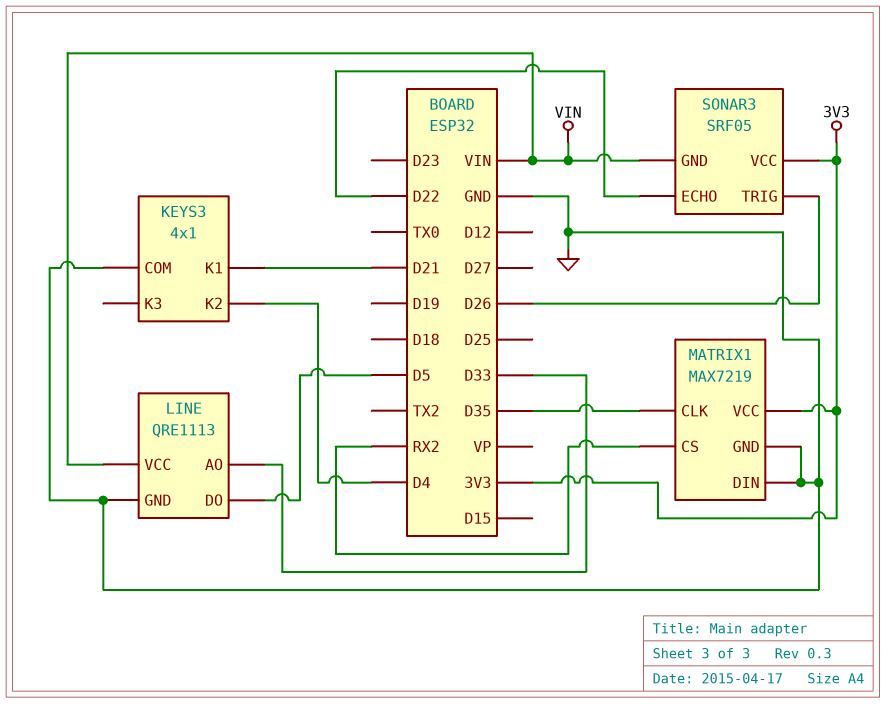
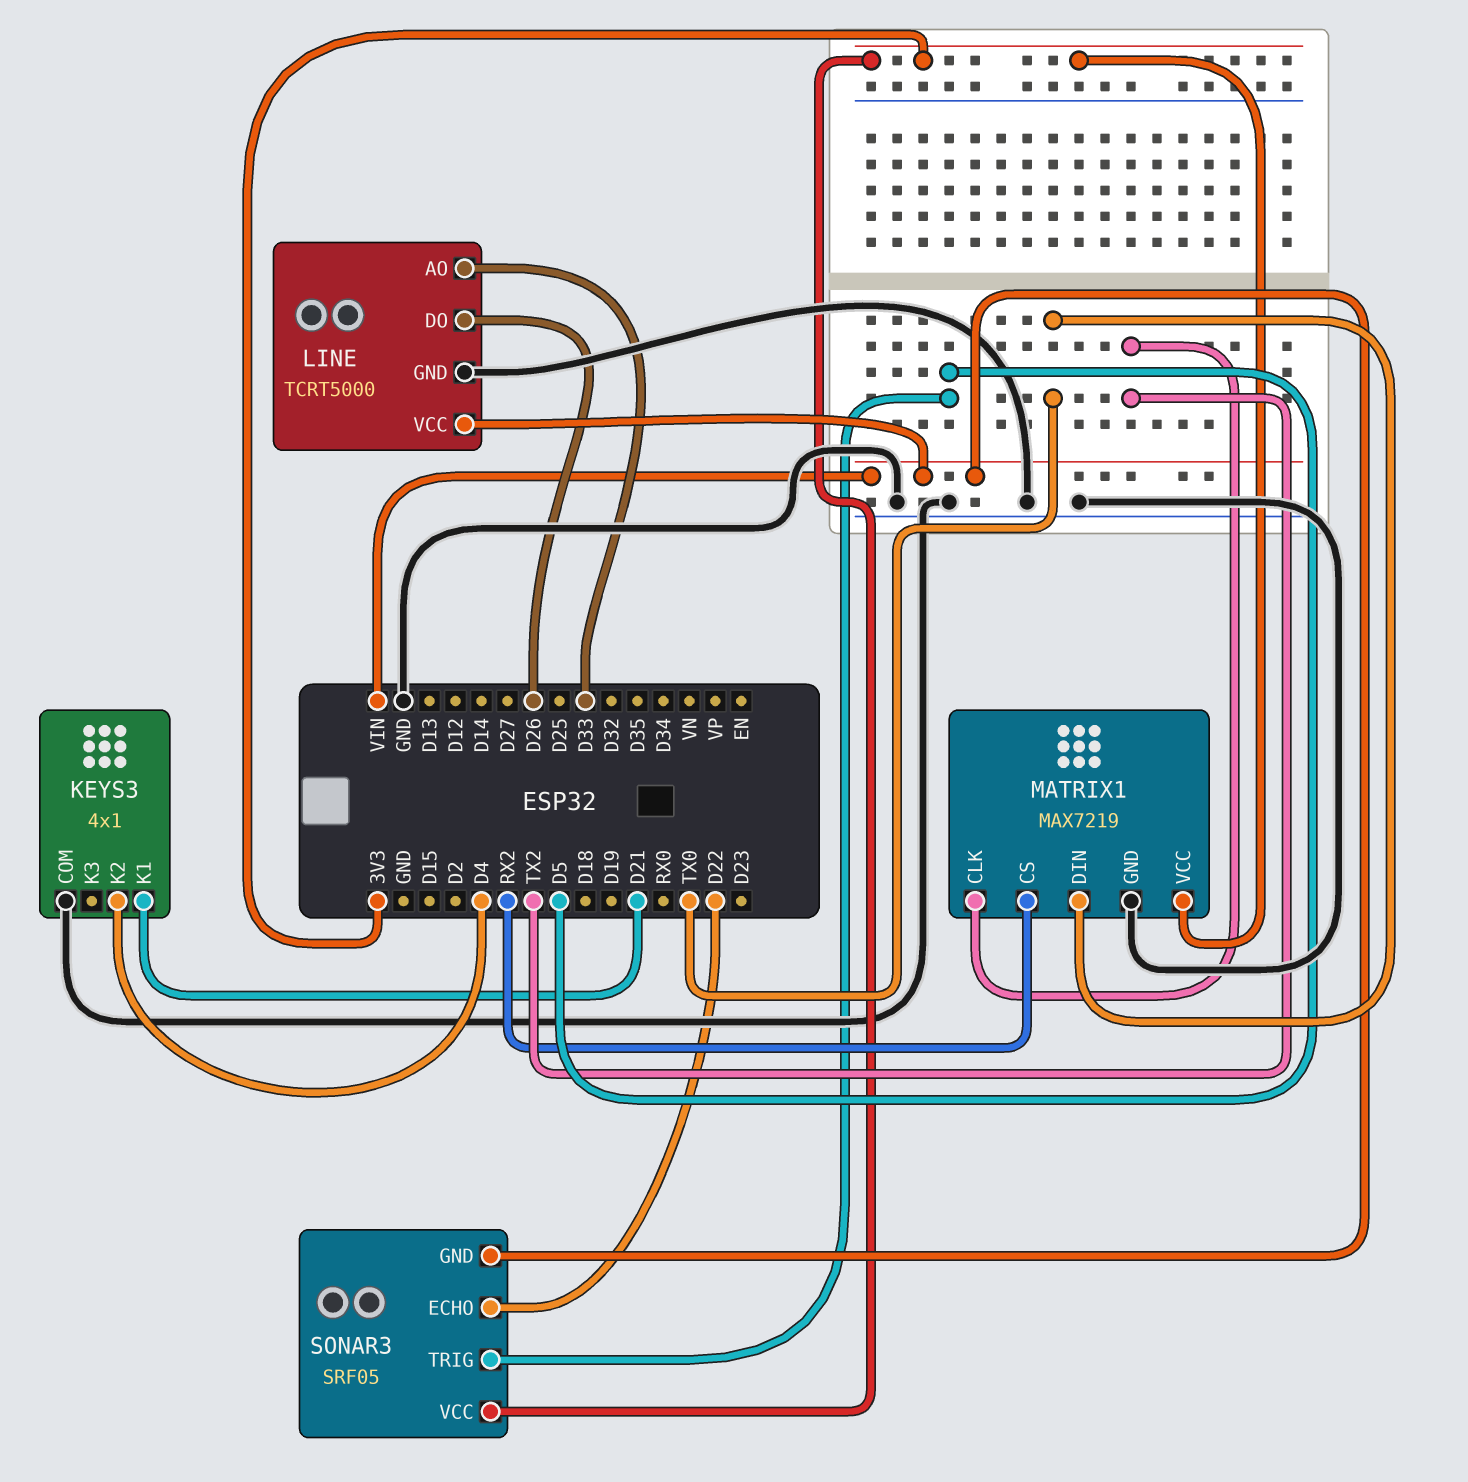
LINE: QRE1113 -> TCRT5000
LINE pin DO: D5 -> D26
MATRIX1 pin CLK: D35 -> TX2
MATRIX1 pin DIN: GND -> TX0
SONAR3 pin TRIG: D26 -> D5

